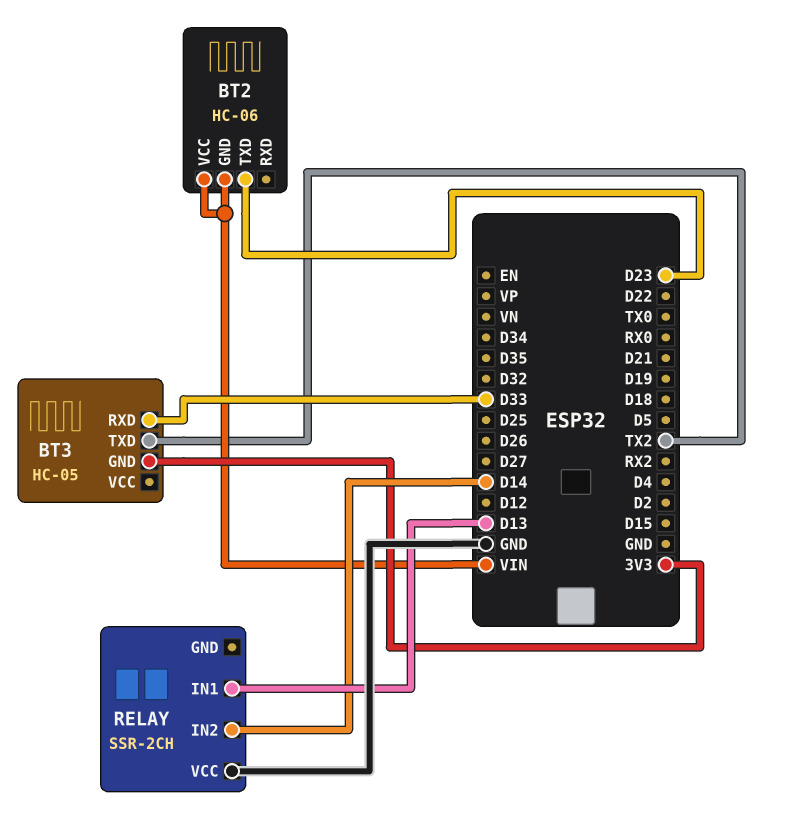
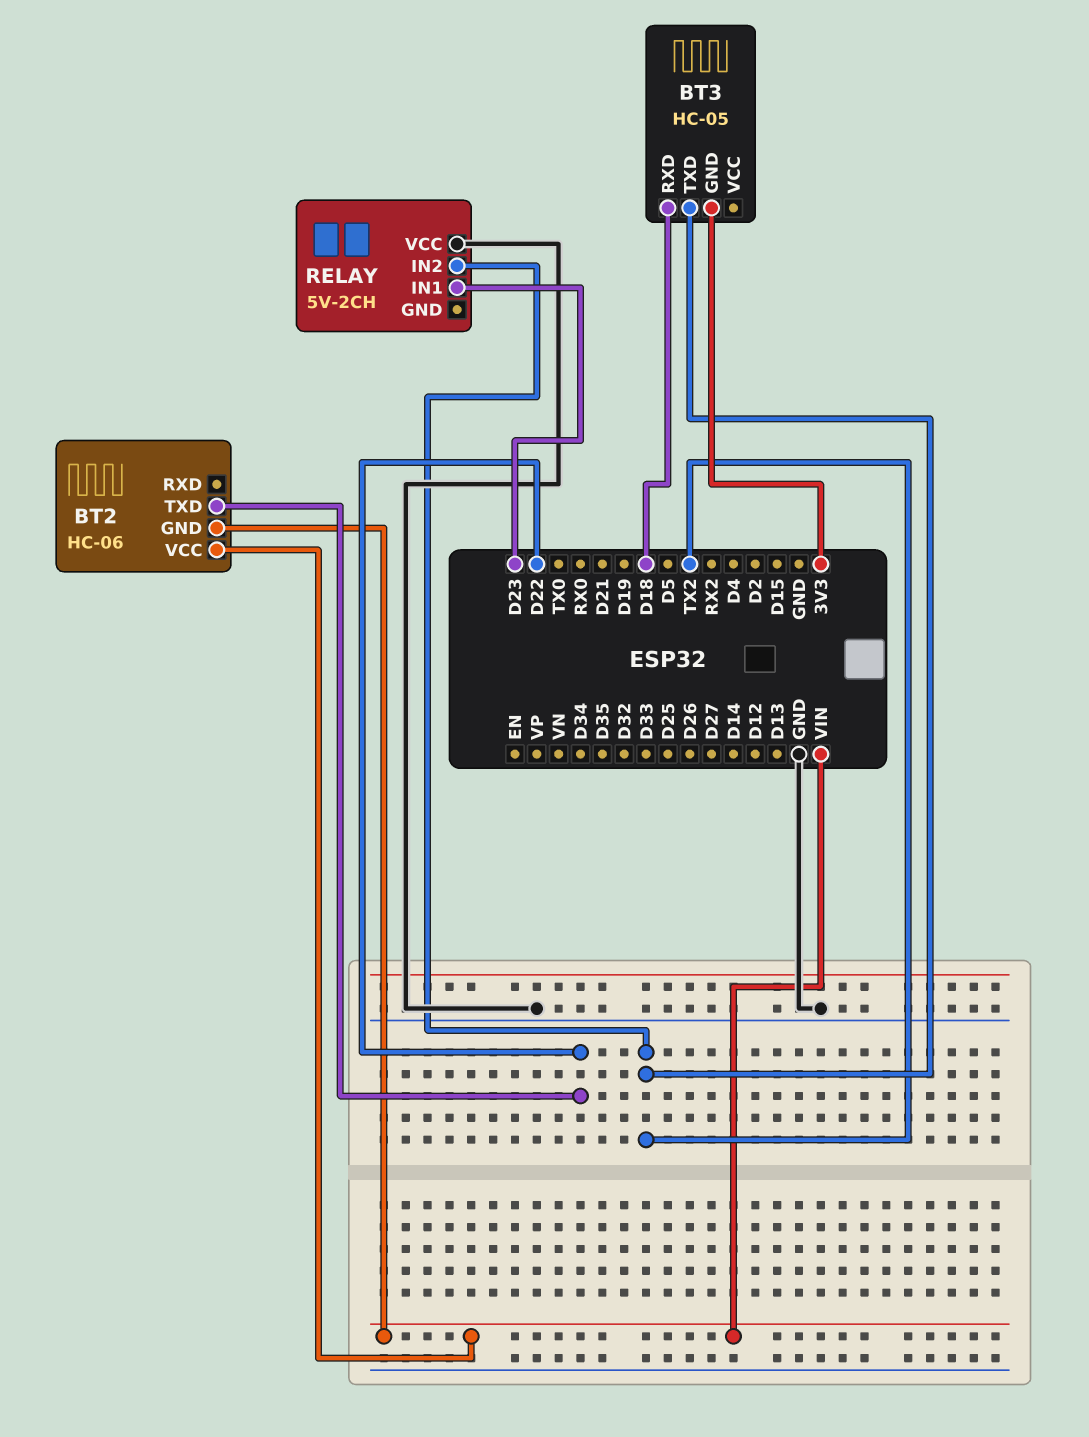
BT2 pin TXD: D23 -> D22
BT3 pin RXD: D33 -> D18
RELAY: SSR-2CH -> 5V-2CH
RELAY pin IN1: D13 -> D23
RELAY pin IN2: D14 -> TX2

